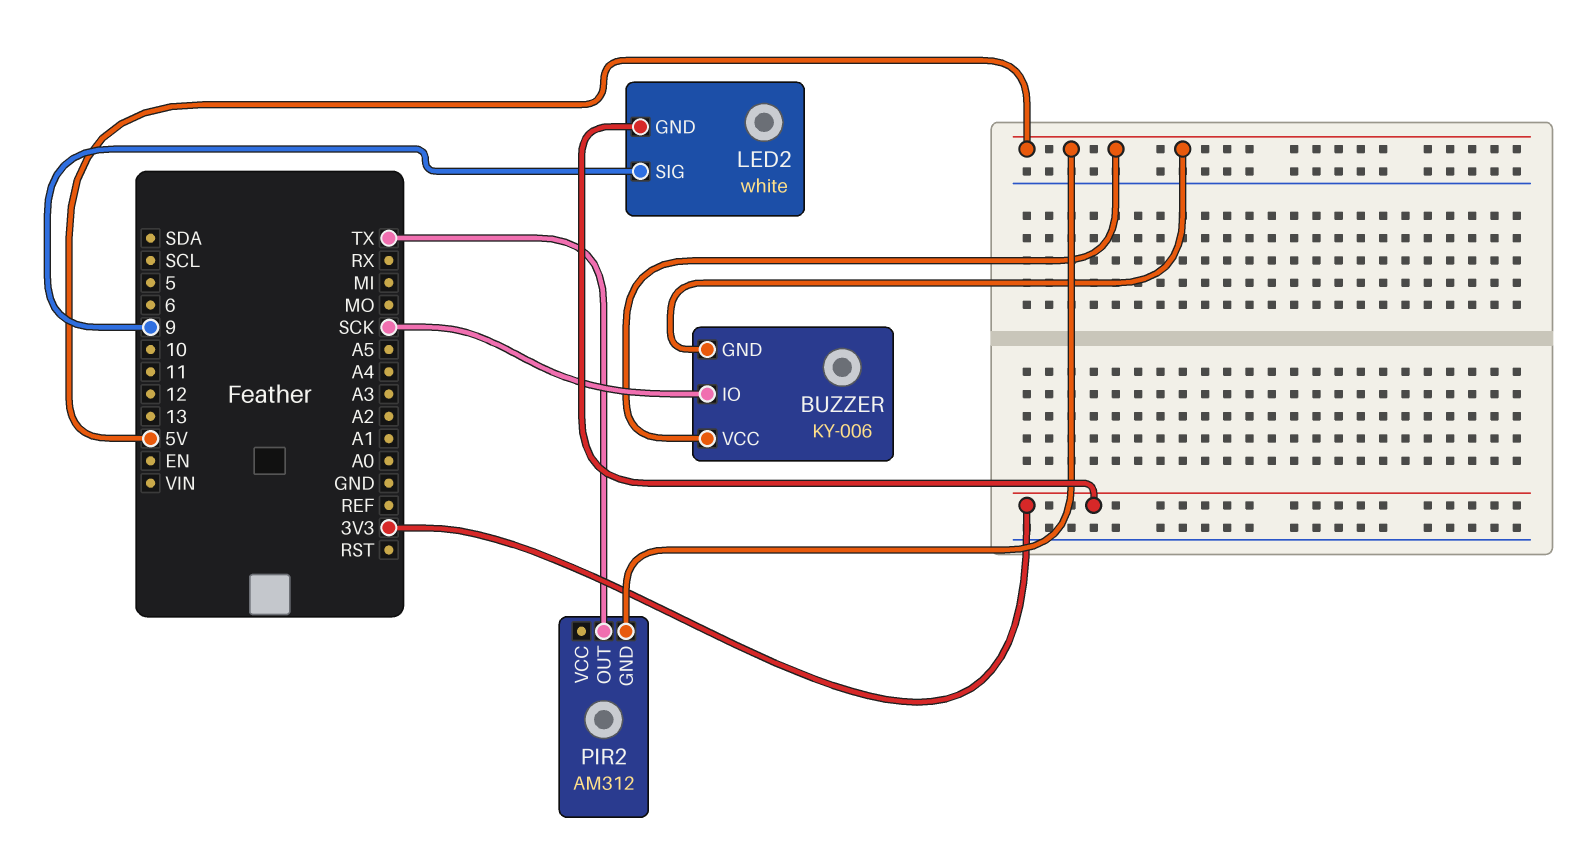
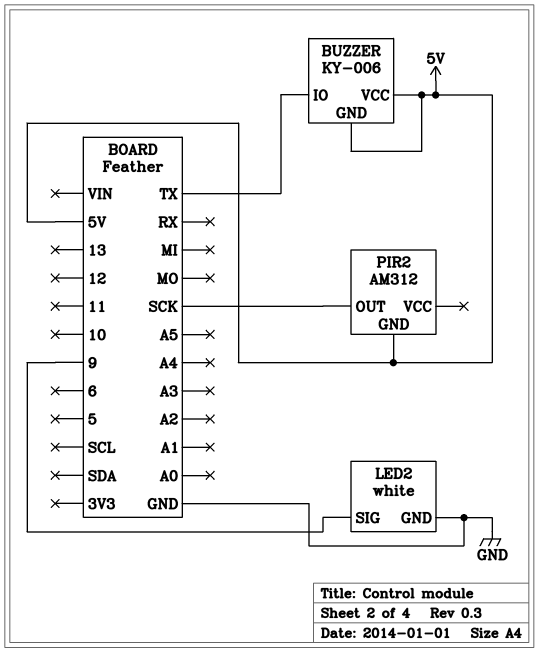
BUZZER pin IO: SCK -> TX
LED2 pin GND: 3V3 -> GND
PIR2 pin OUT: TX -> SCK

